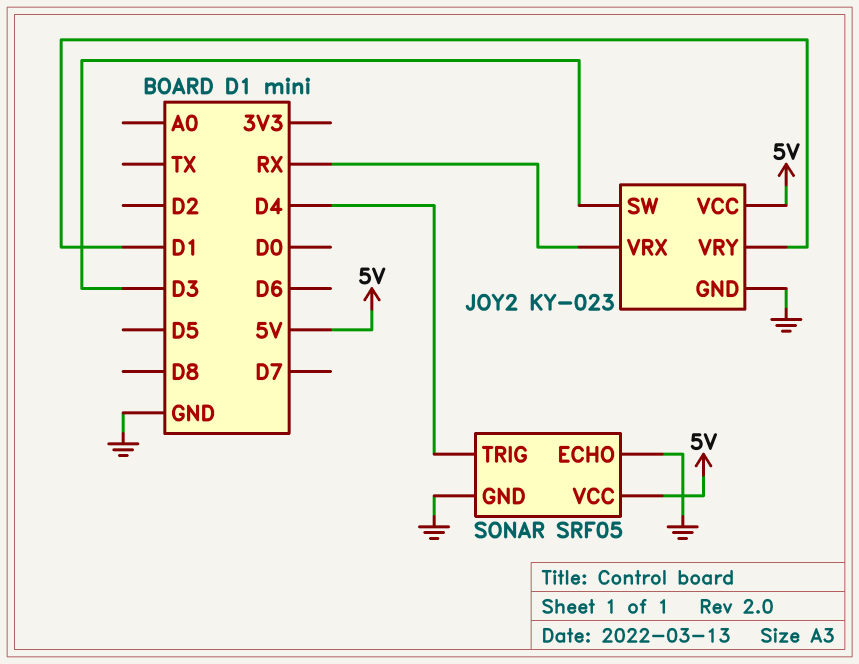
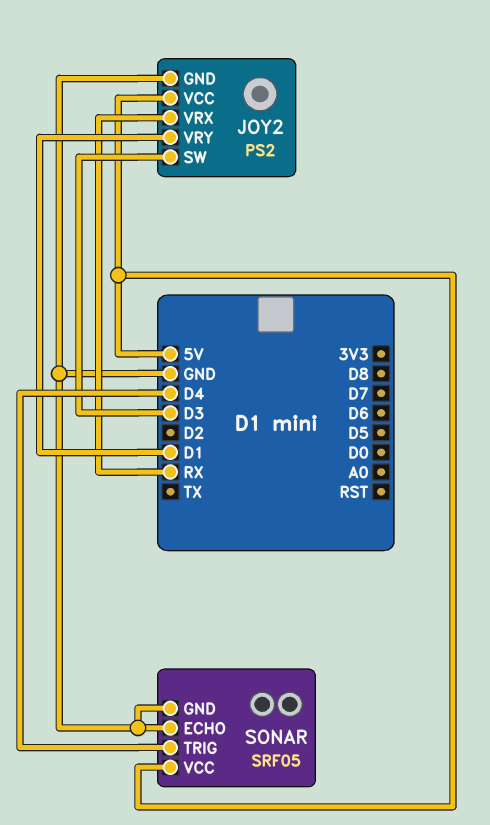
JOY2: KY-023 -> PS2

